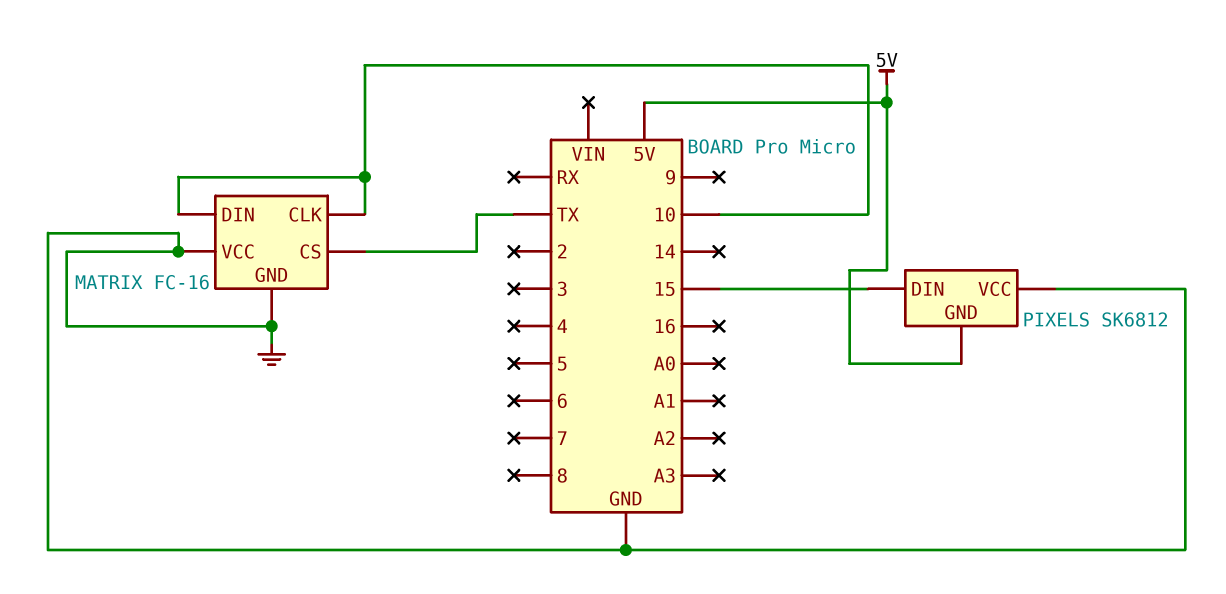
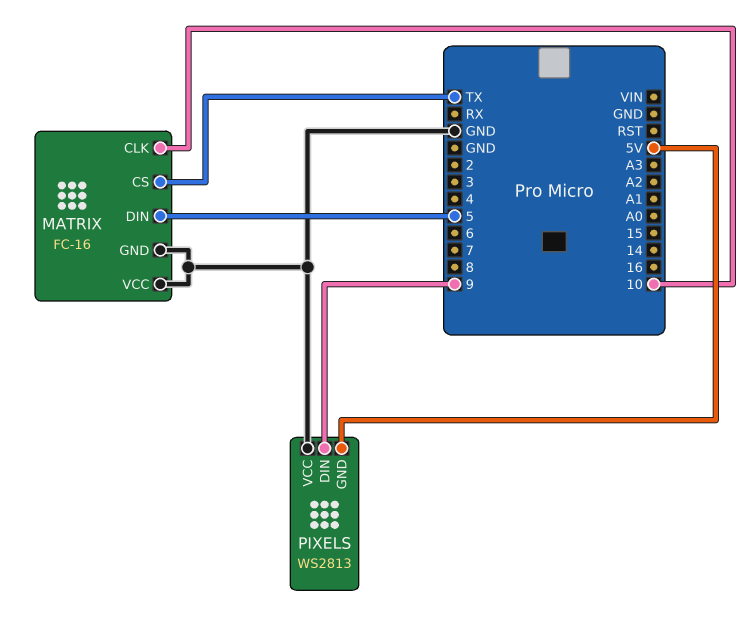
MATRIX pin DIN: 10 -> 5
PIXELS: SK6812 -> WS2813
PIXELS pin DIN: 15 -> 9

